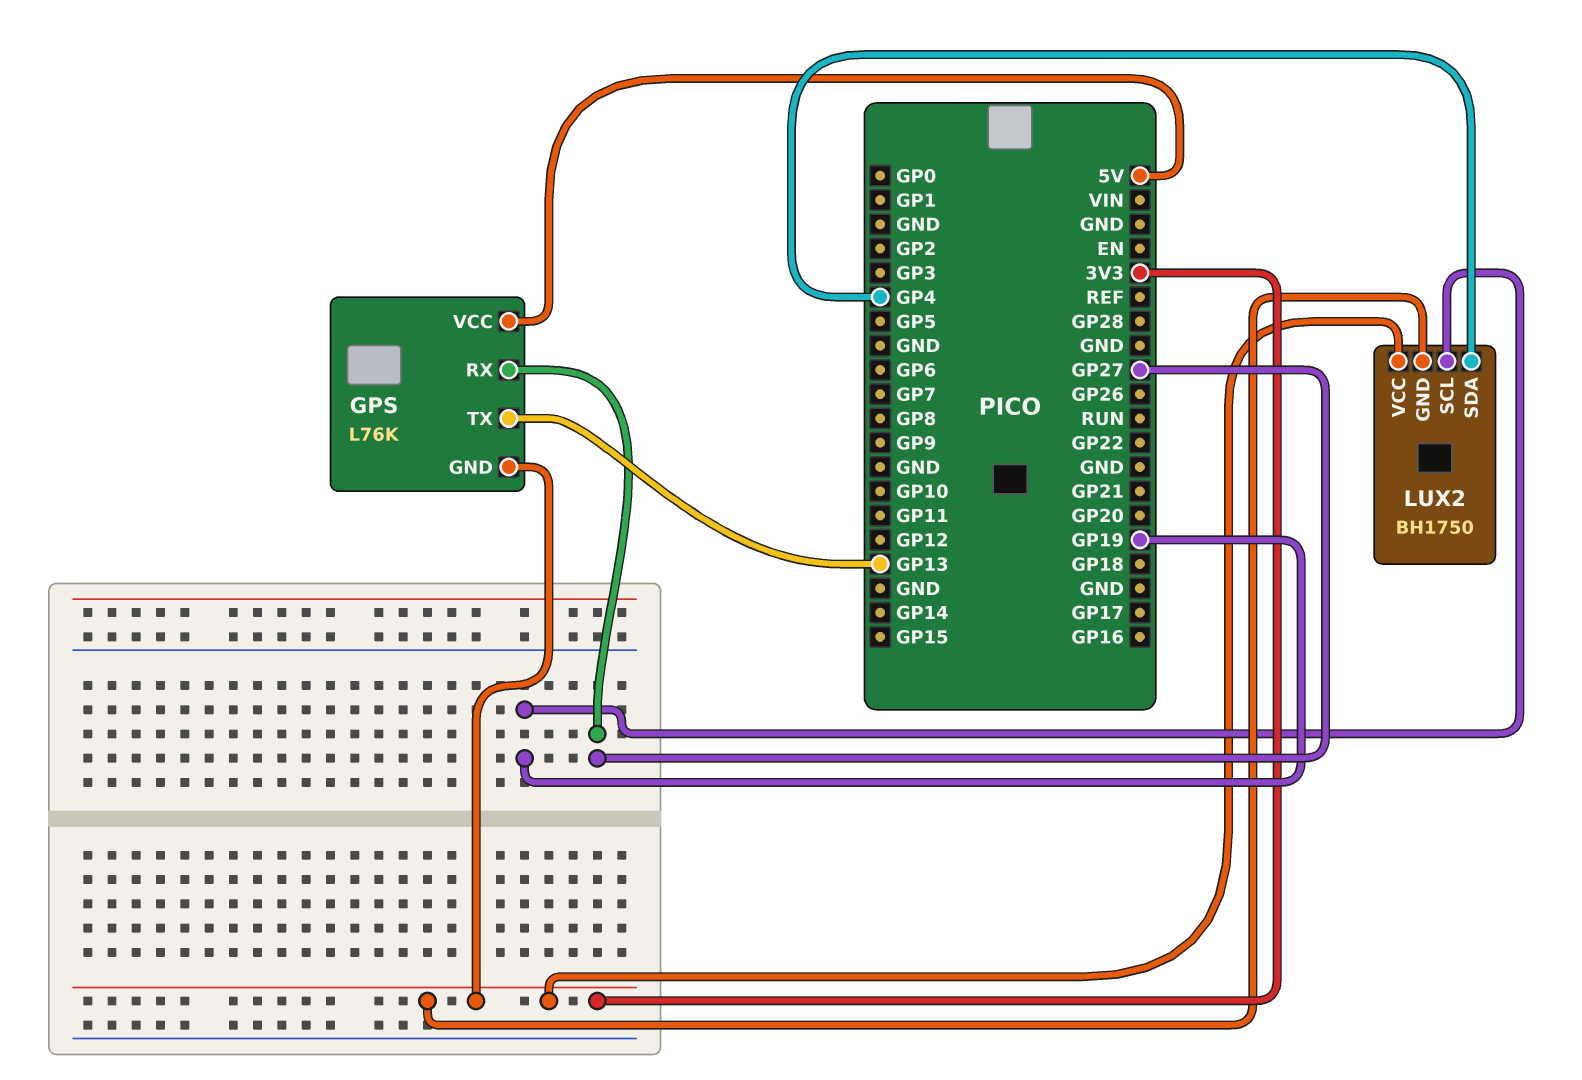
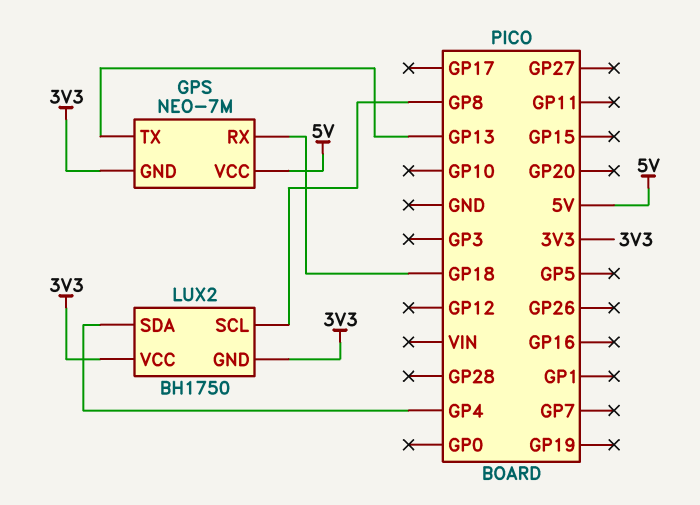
GPS: L76K -> NEO-7M
GPS pin RX: GP27 -> GP18
LUX2 pin SCL: GP19 -> GP8

